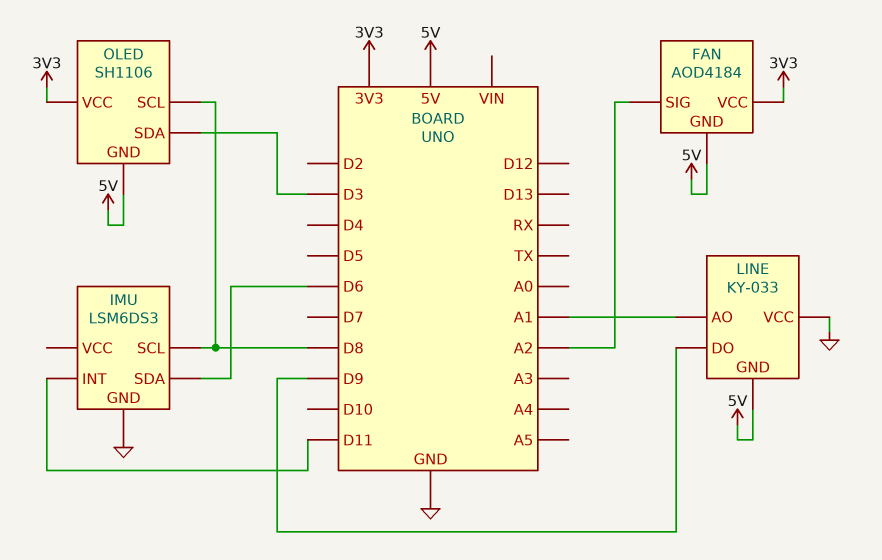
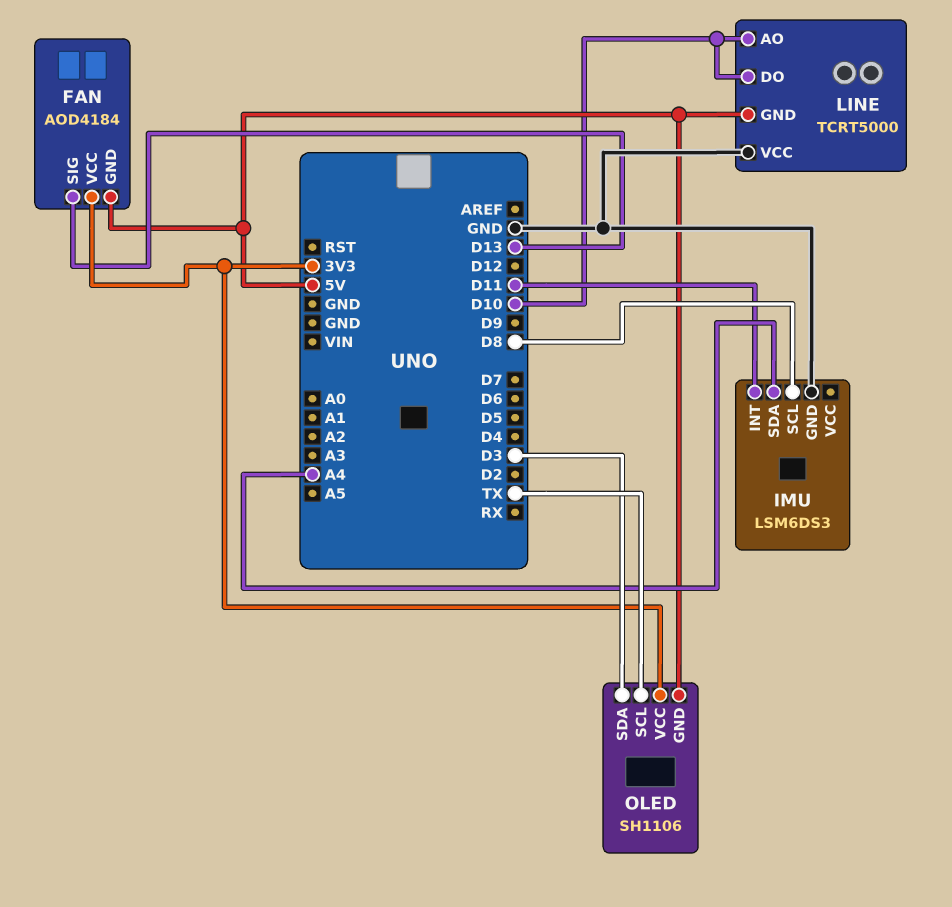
FAN pin SIG: A2 -> D13
IMU pin SDA: D6 -> A4
LINE: KY-033 -> TCRT5000
LINE pin AO: A1 -> D10
LINE pin DO: D9 -> D10
OLED pin SCL: D8 -> TX

